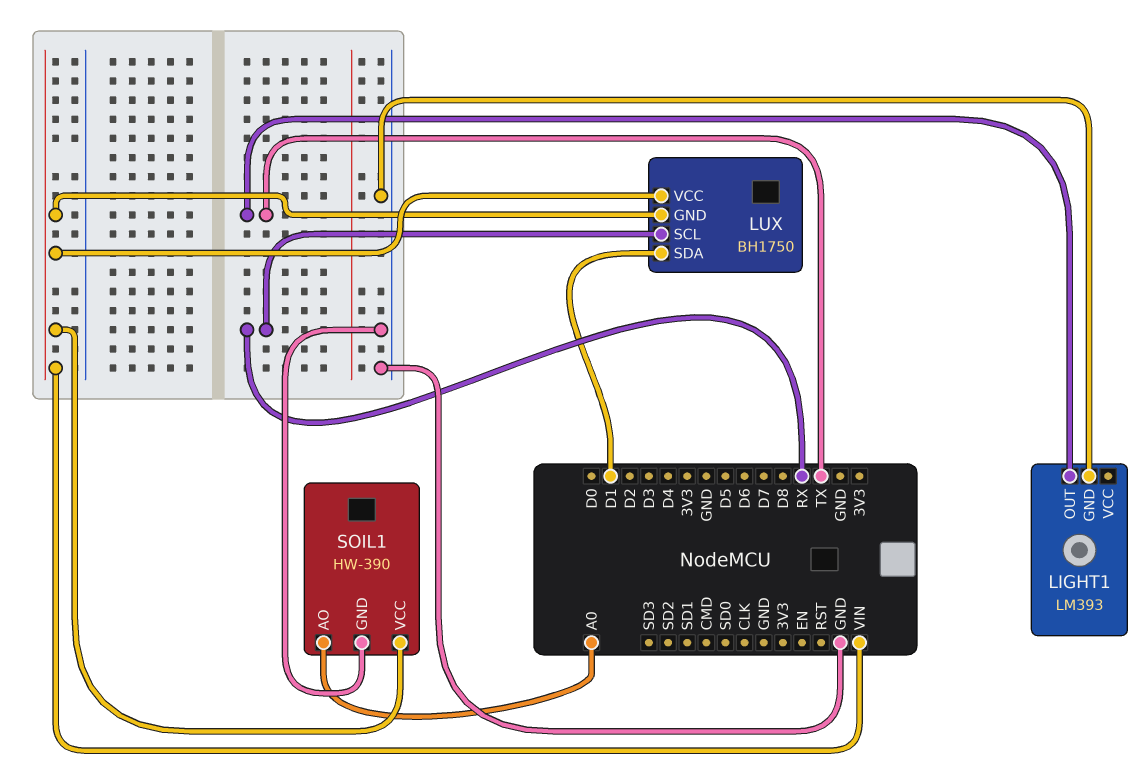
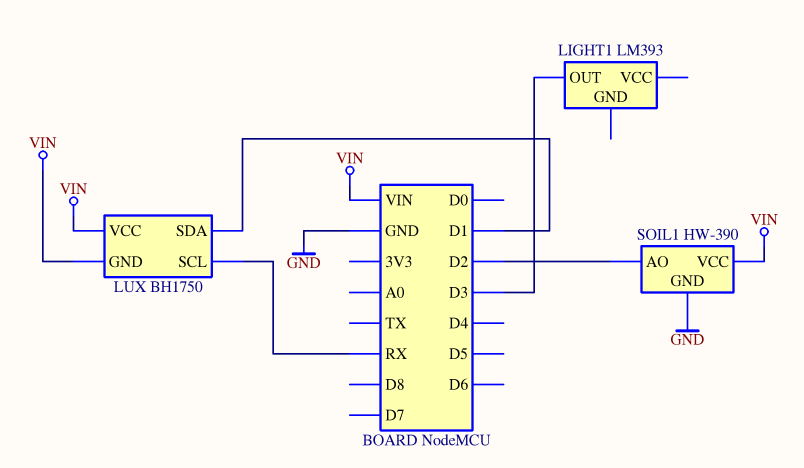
LIGHT1 pin GND: GND -> none
LIGHT1 pin OUT: TX -> D3
SOIL1 pin AO: A0 -> D2

